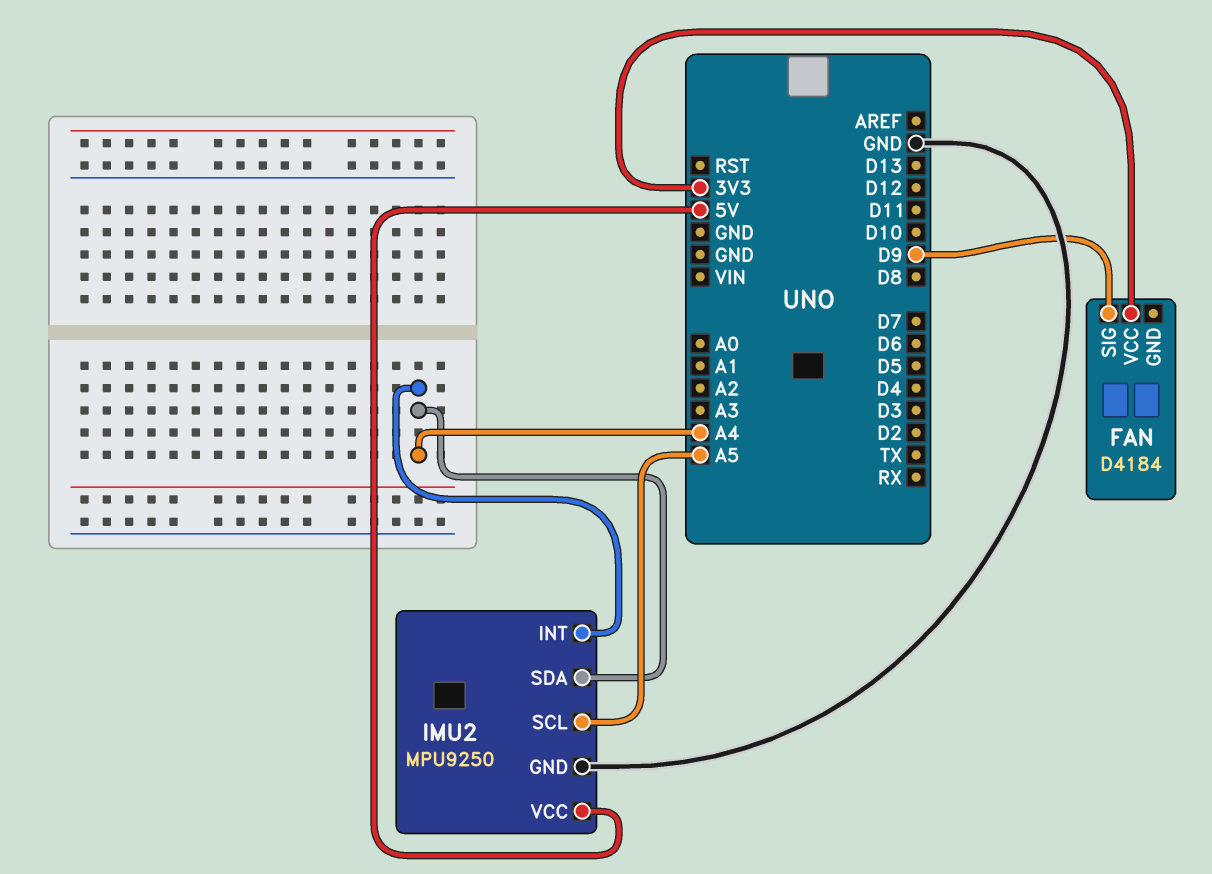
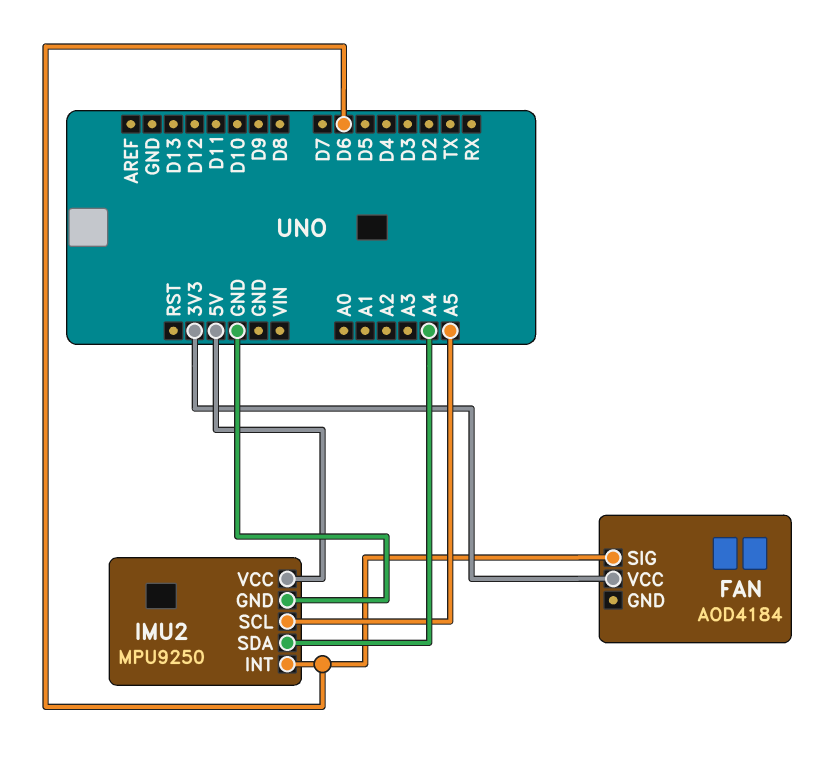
FAN: D4184 -> AOD4184
FAN pin SIG: D9 -> D6
IMU2 pin INT: A4 -> D6

